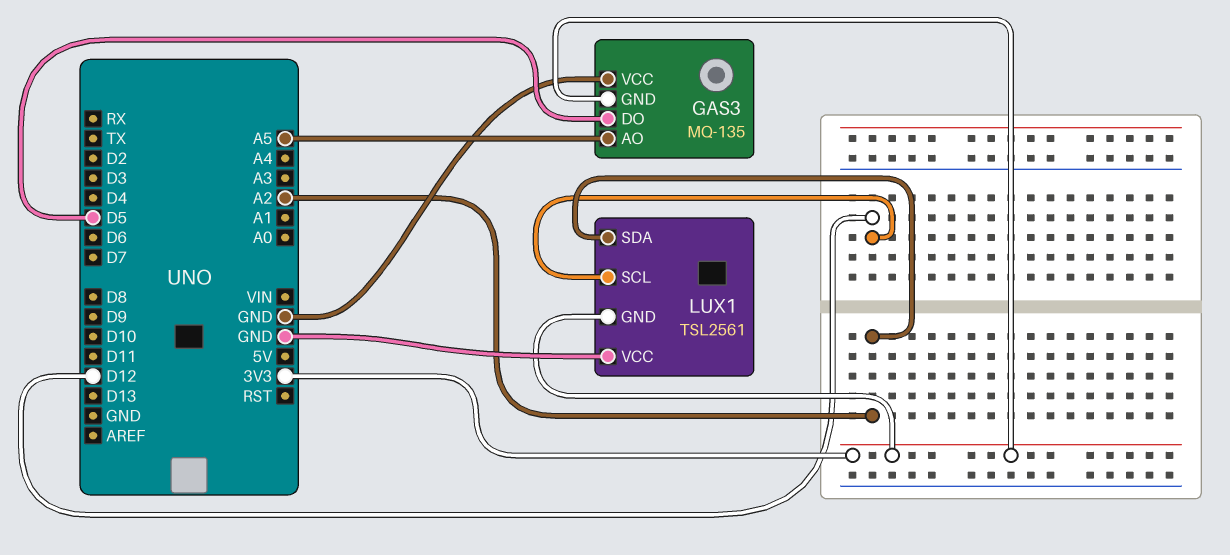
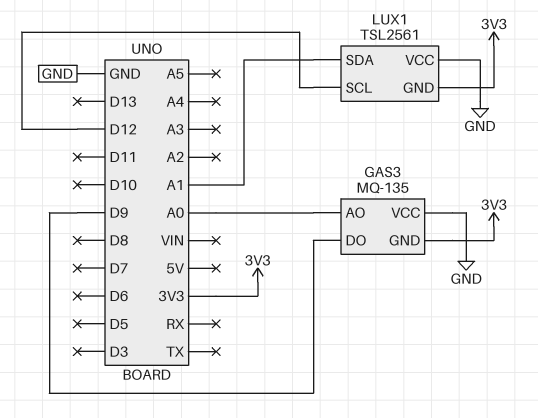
GAS3 pin AO: A5 -> A0
GAS3 pin DO: D5 -> D9
LUX1 pin SDA: A2 -> A1

